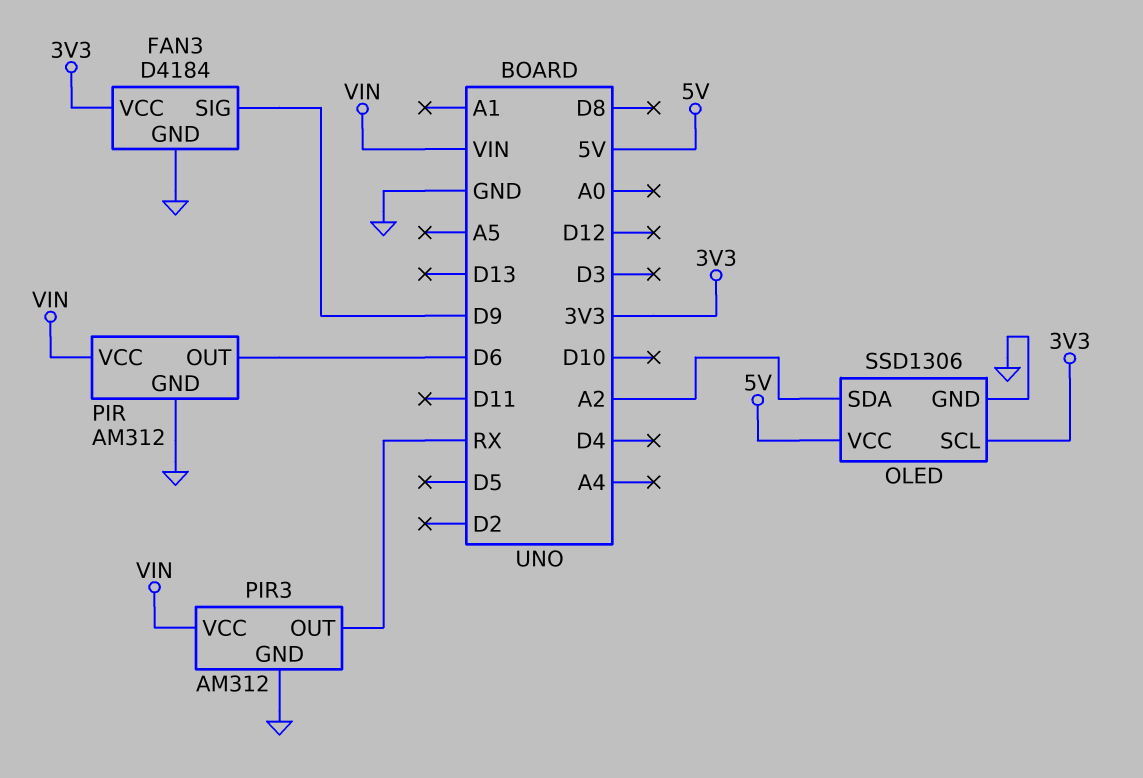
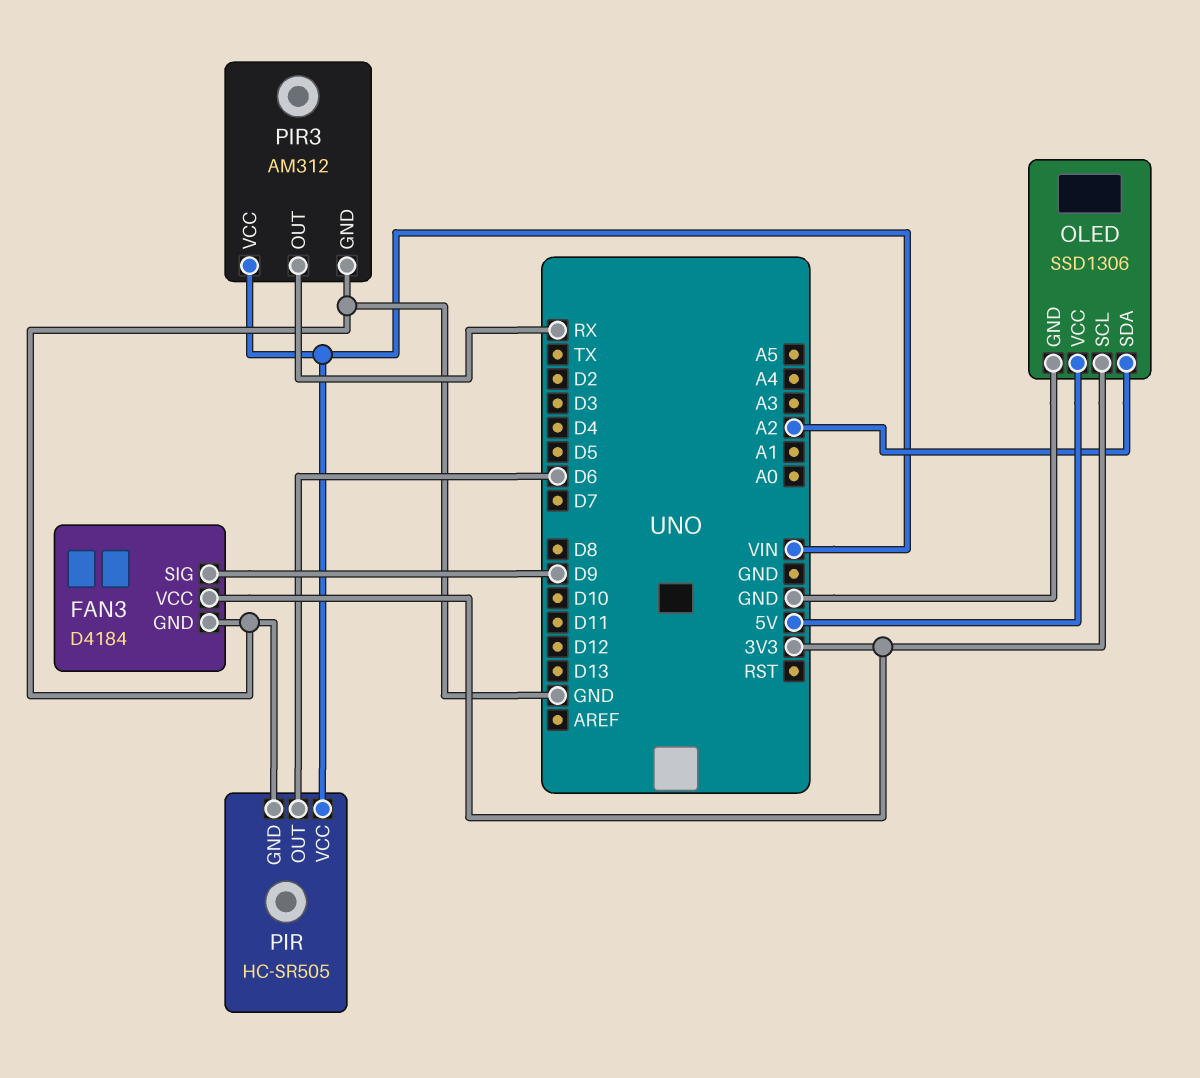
PIR: AM312 -> HC-SR505

